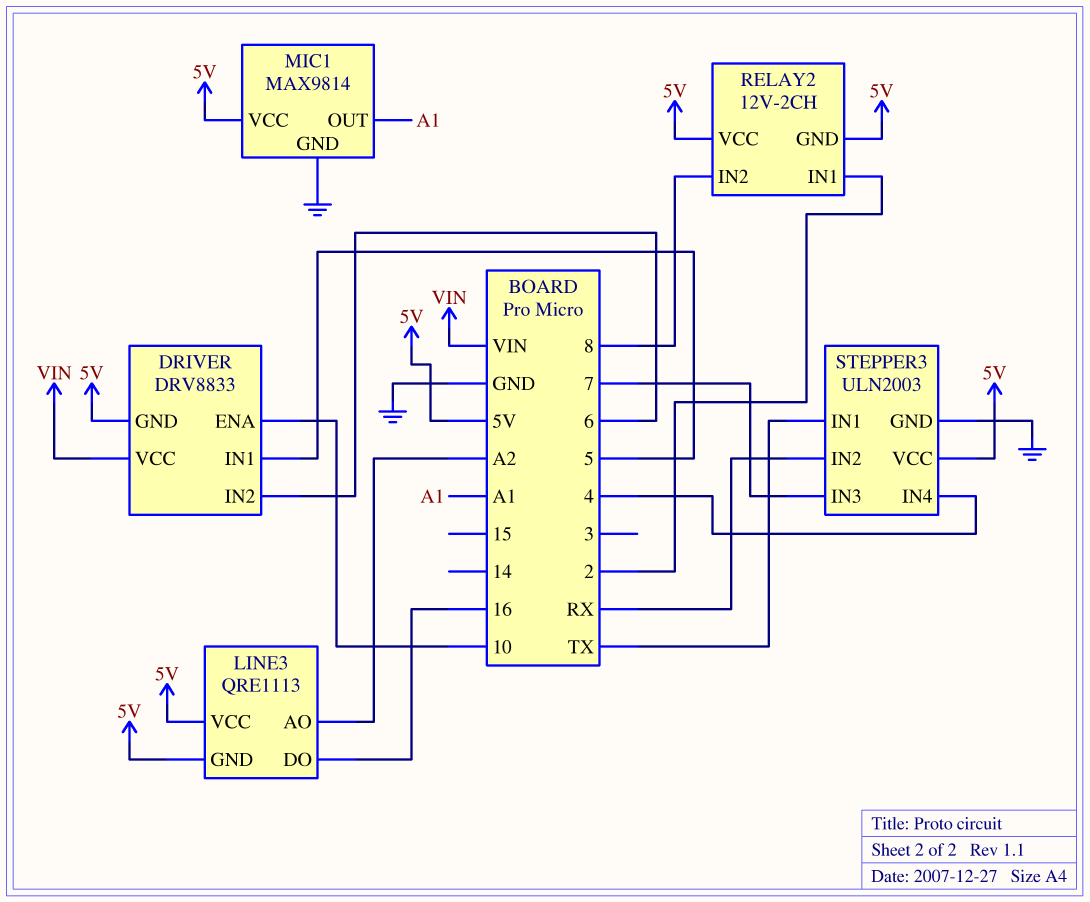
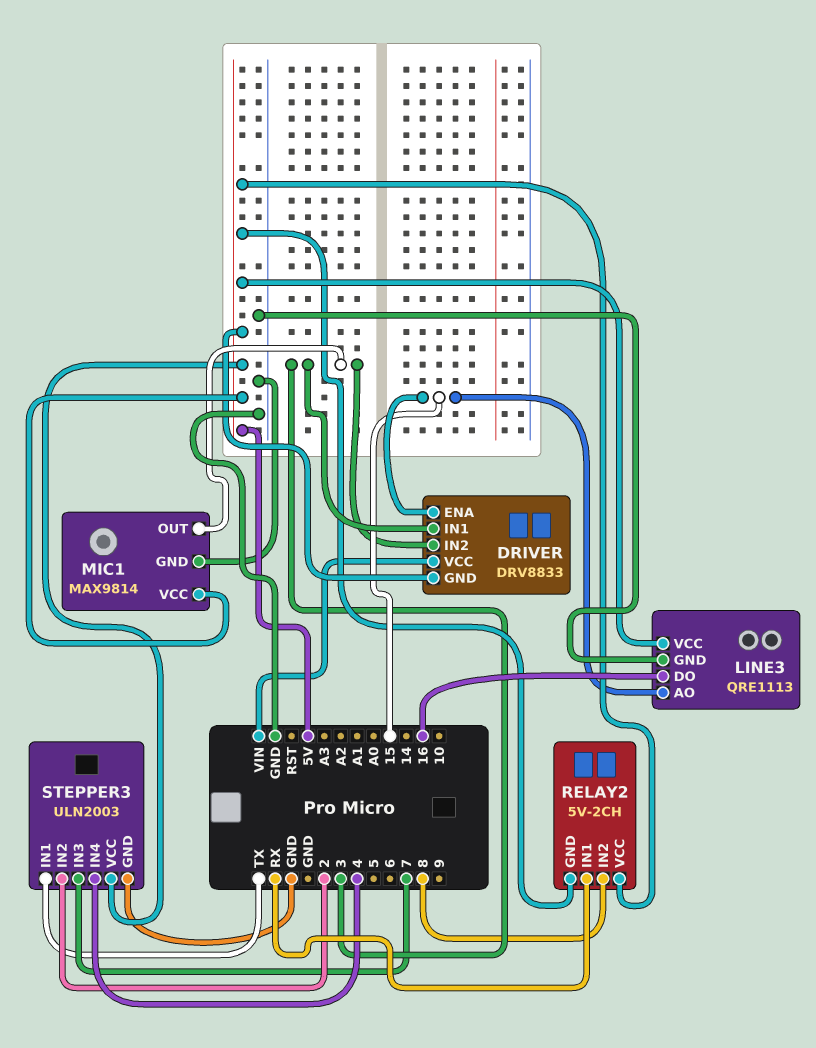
DRIVER pin ENA: 10 -> 15
DRIVER pin IN1: 5 -> 3
DRIVER pin IN2: 6 -> 3
LINE3 pin AO: A2 -> 15
LINE3 pin GND: 5V -> GND
MIC1 pin OUT: A1 -> 3
RELAY2: 12V-2CH -> 5V-2CH
RELAY2 pin IN1: 2 -> RX
STEPPER3 pin IN2: RX -> 2

